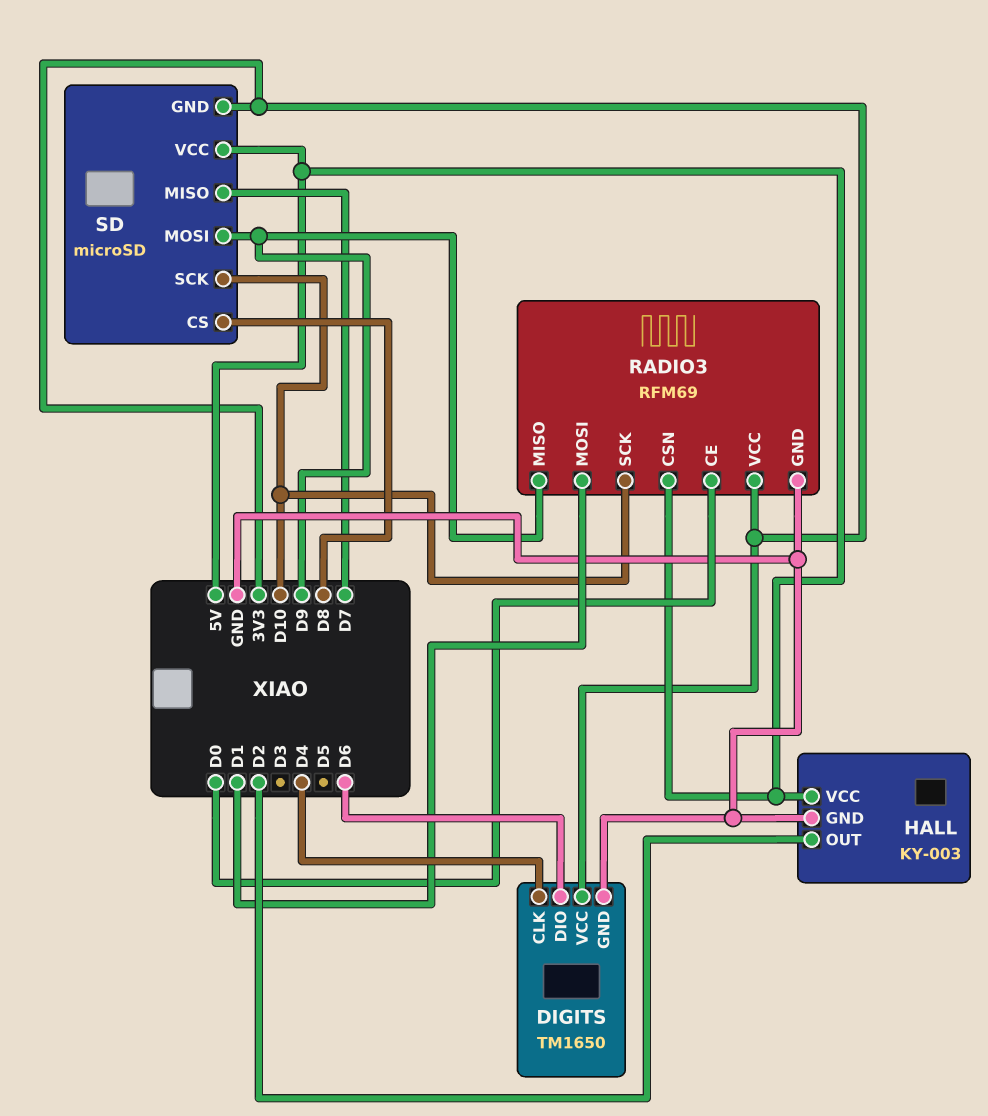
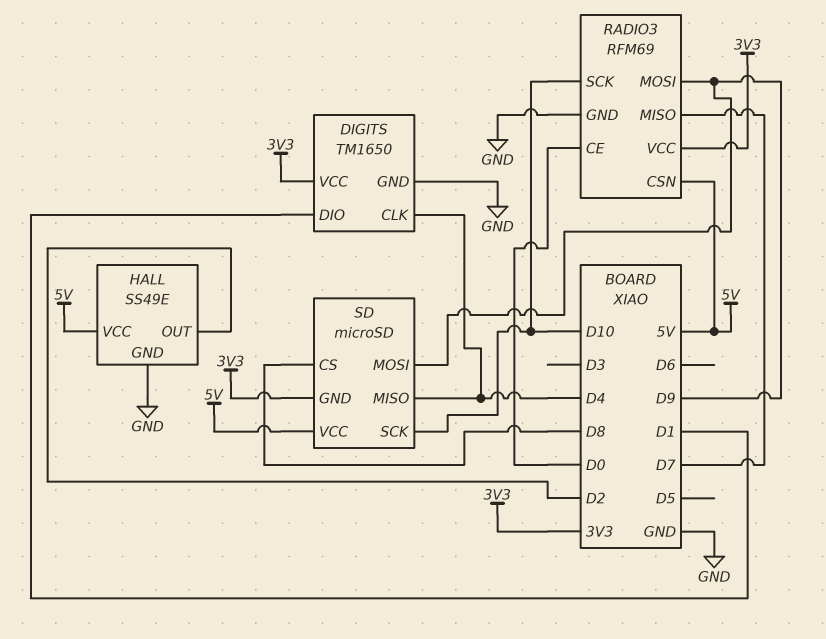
DIGITS pin DIO: D6 -> D1
HALL: KY-003 -> SS49E
RADIO3 pin MISO: D9 -> D7
RADIO3 pin MOSI: D1 -> D9
SD pin MISO: D7 -> D4

